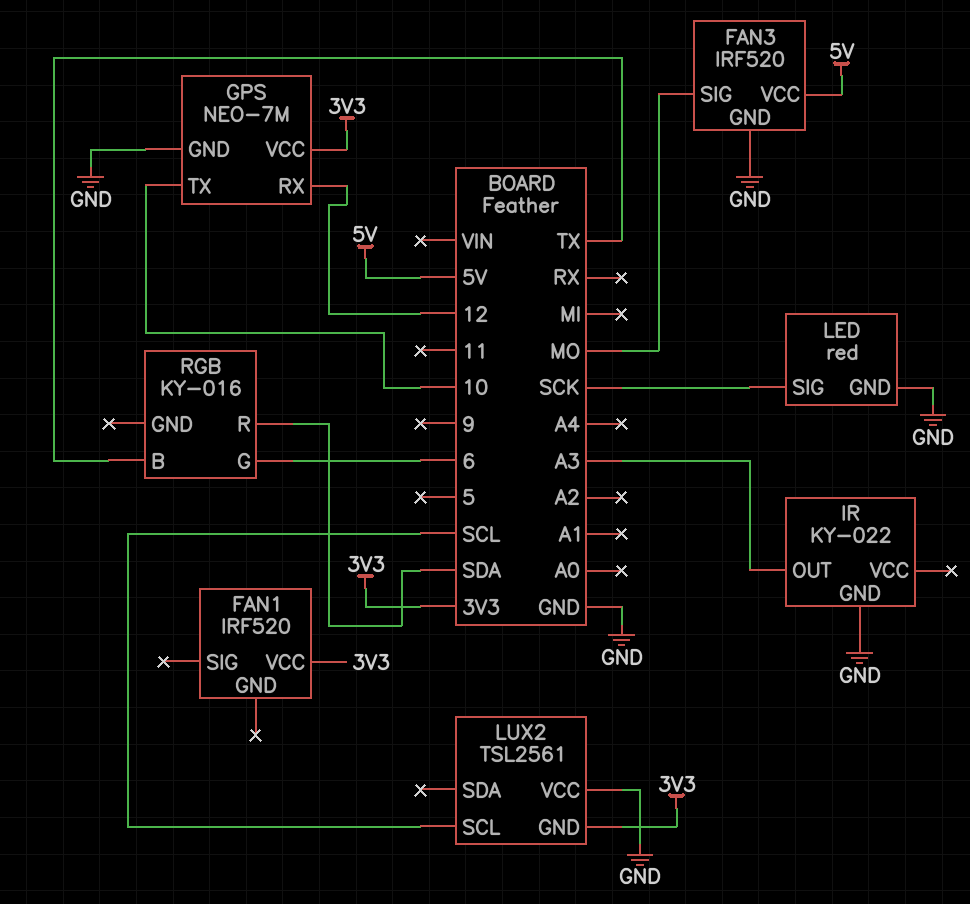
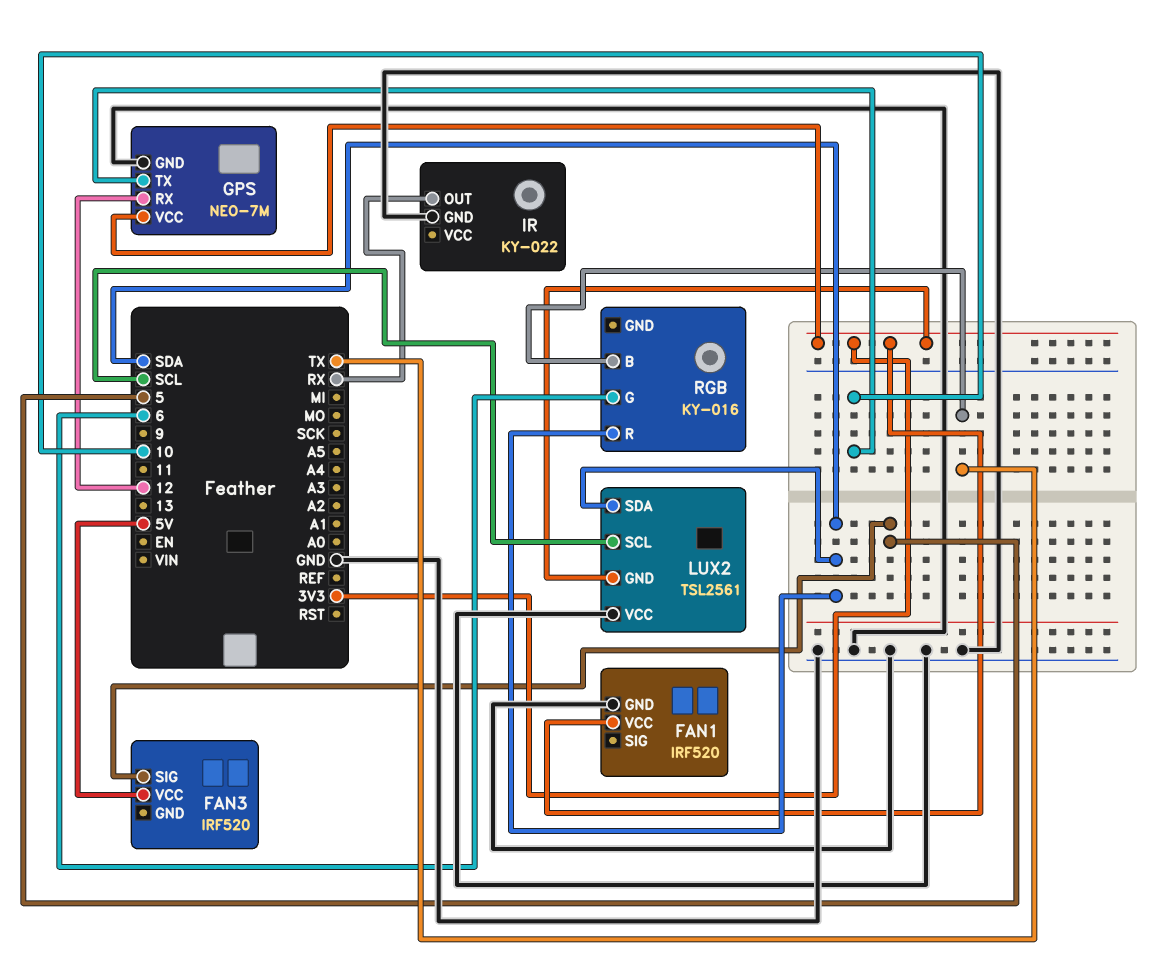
FAN1 pin GND: none -> GND
FAN3 pin GND: GND -> none
FAN3 pin SIG: MO -> 5
IR pin OUT: A3 -> RX
LED: red -> none
LED pin GND: GND -> none
LED pin SIG: SCK -> none
LUX2 pin SDA: none -> SDA

